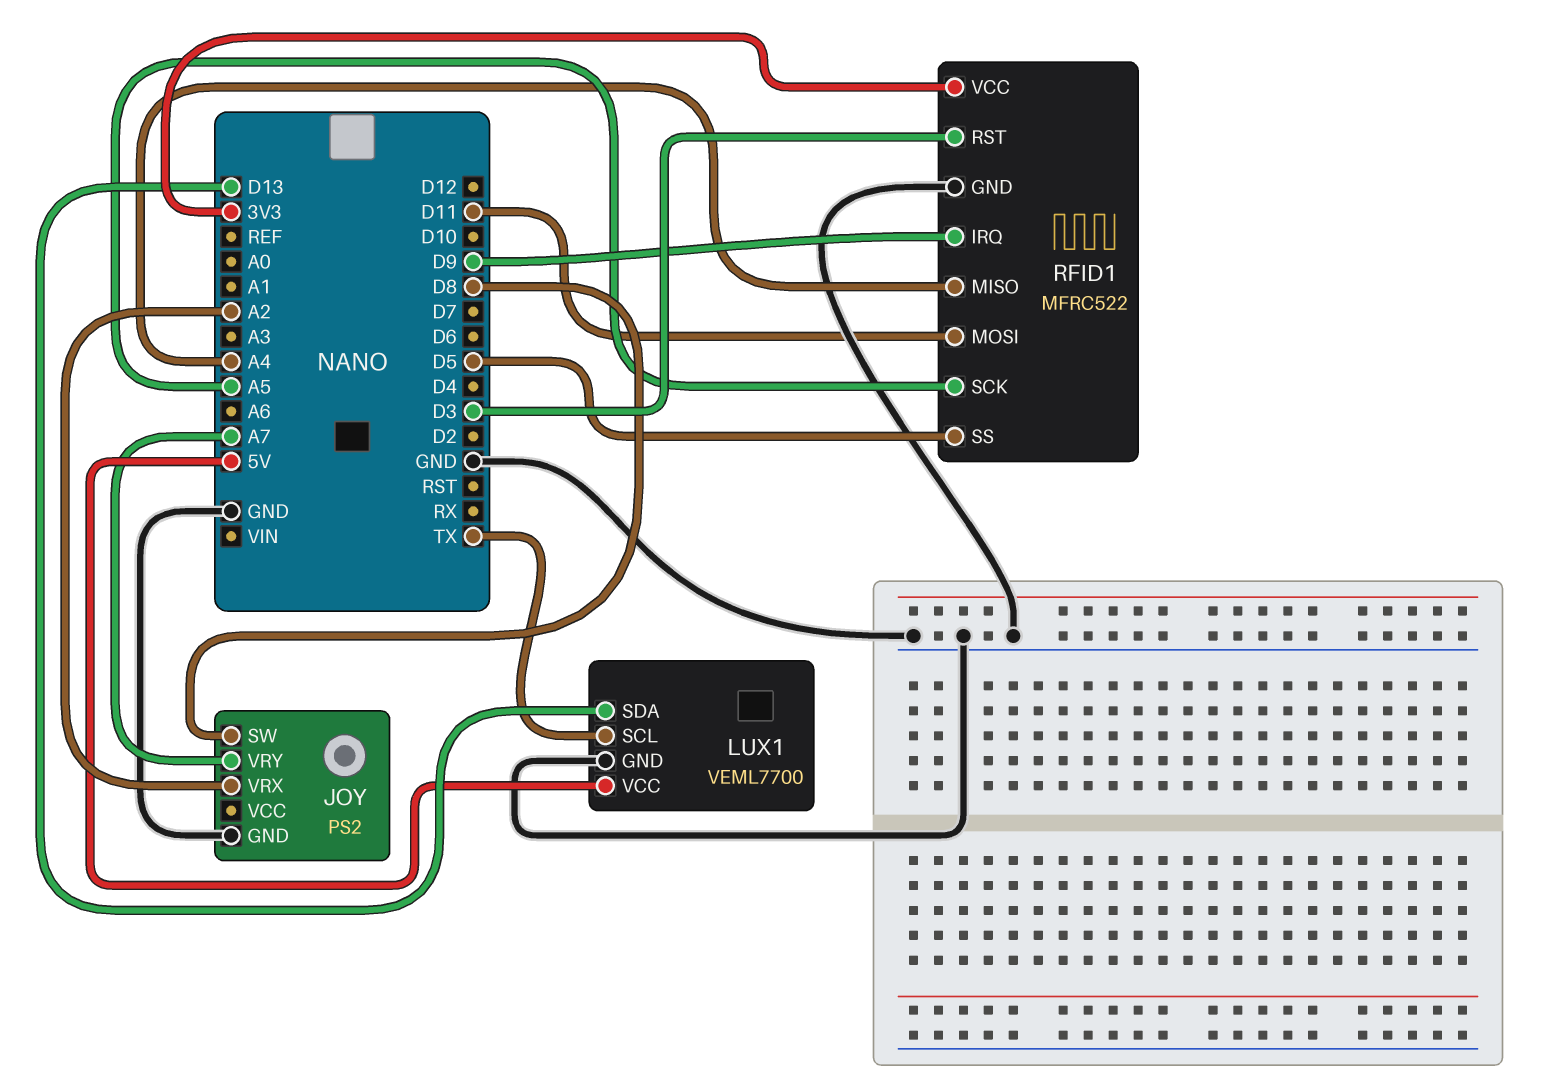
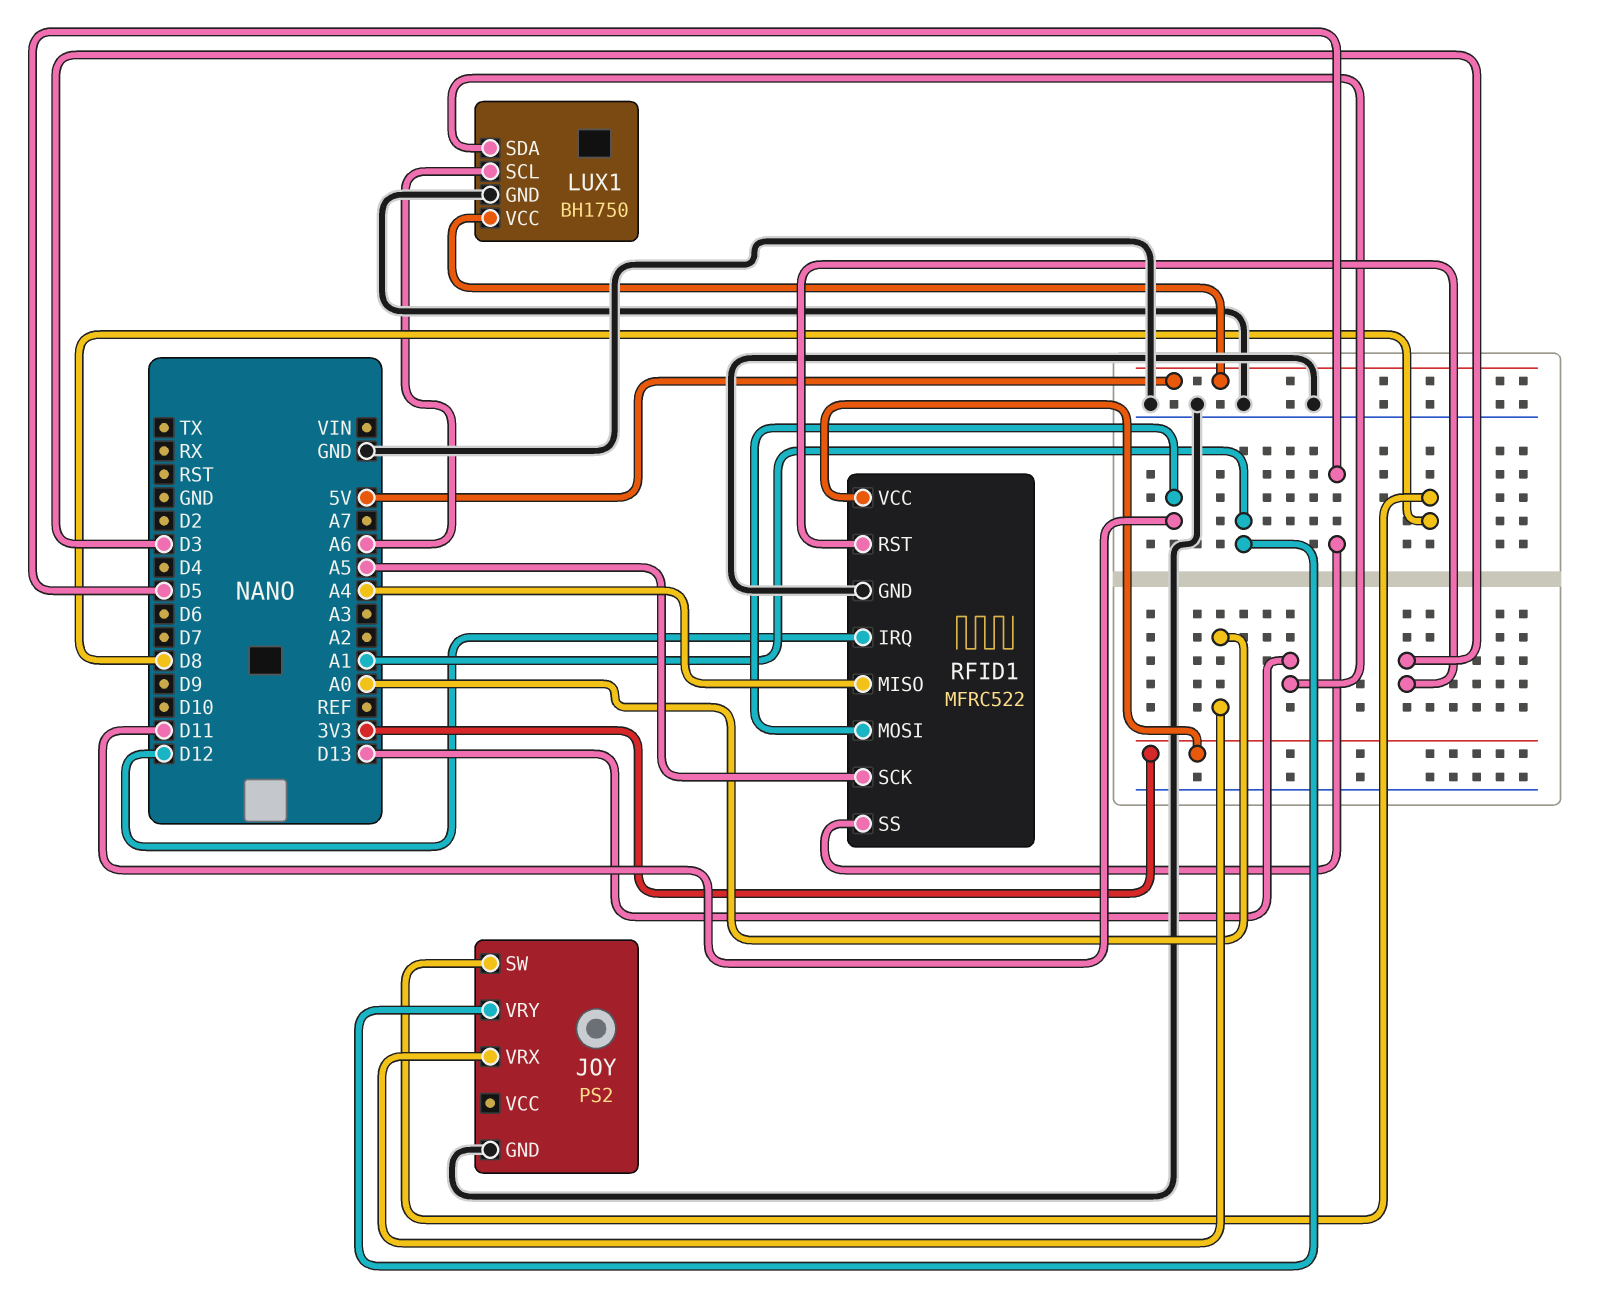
JOY pin VRX: A2 -> A0
JOY pin VRY: A7 -> A1
LUX1: VEML7700 -> BH1750
LUX1 pin SCL: TX -> A6
RFID1 pin IRQ: D9 -> D12

